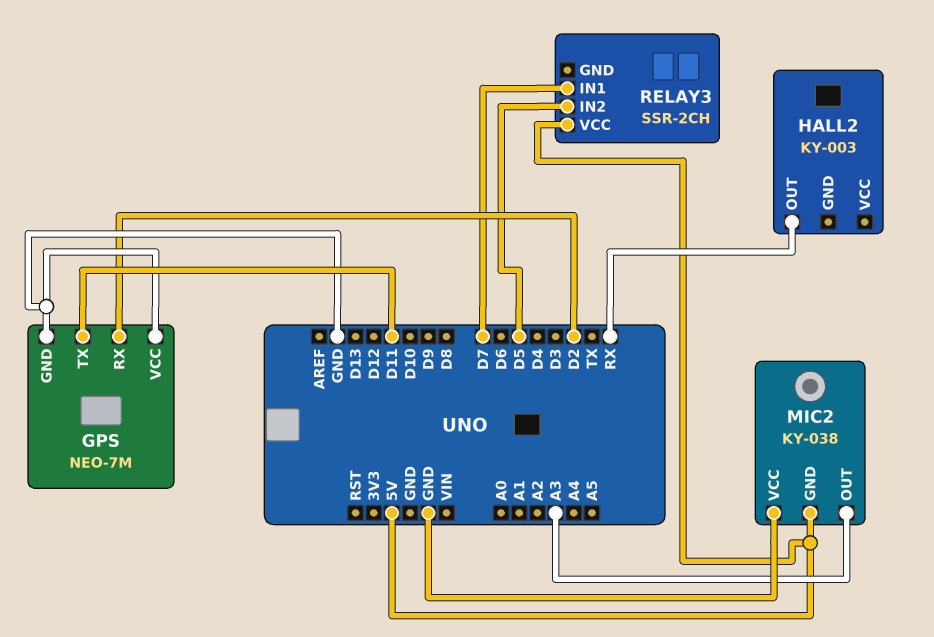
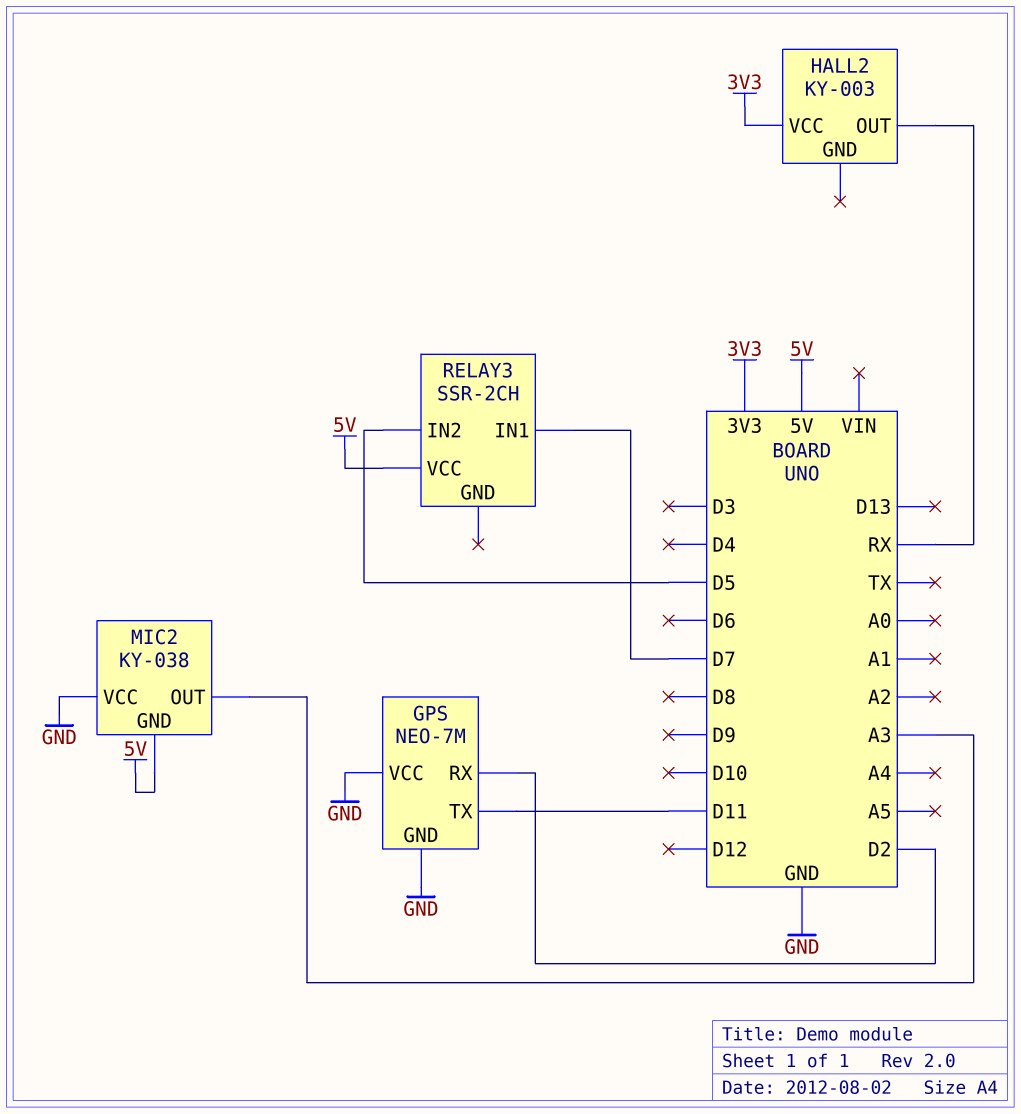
HALL2 pin VCC: none -> 3V3

